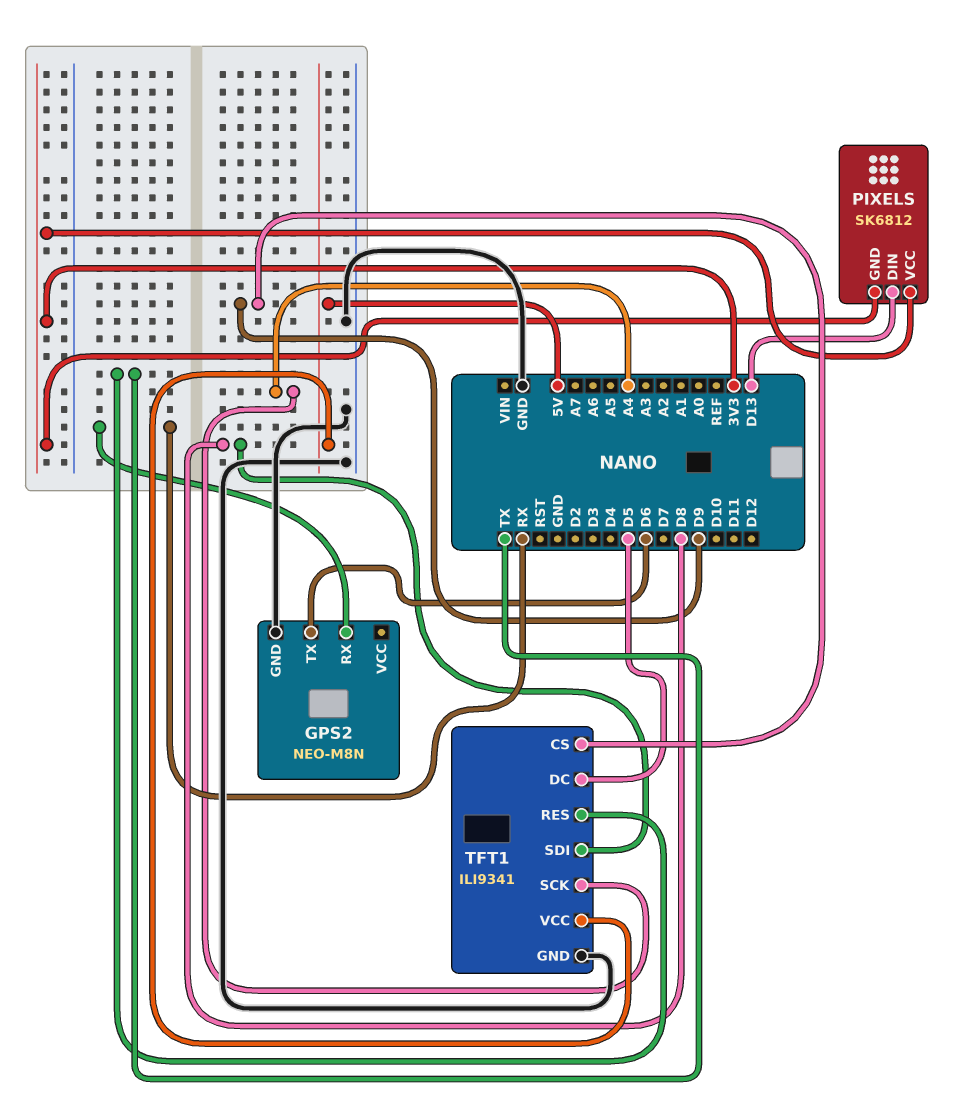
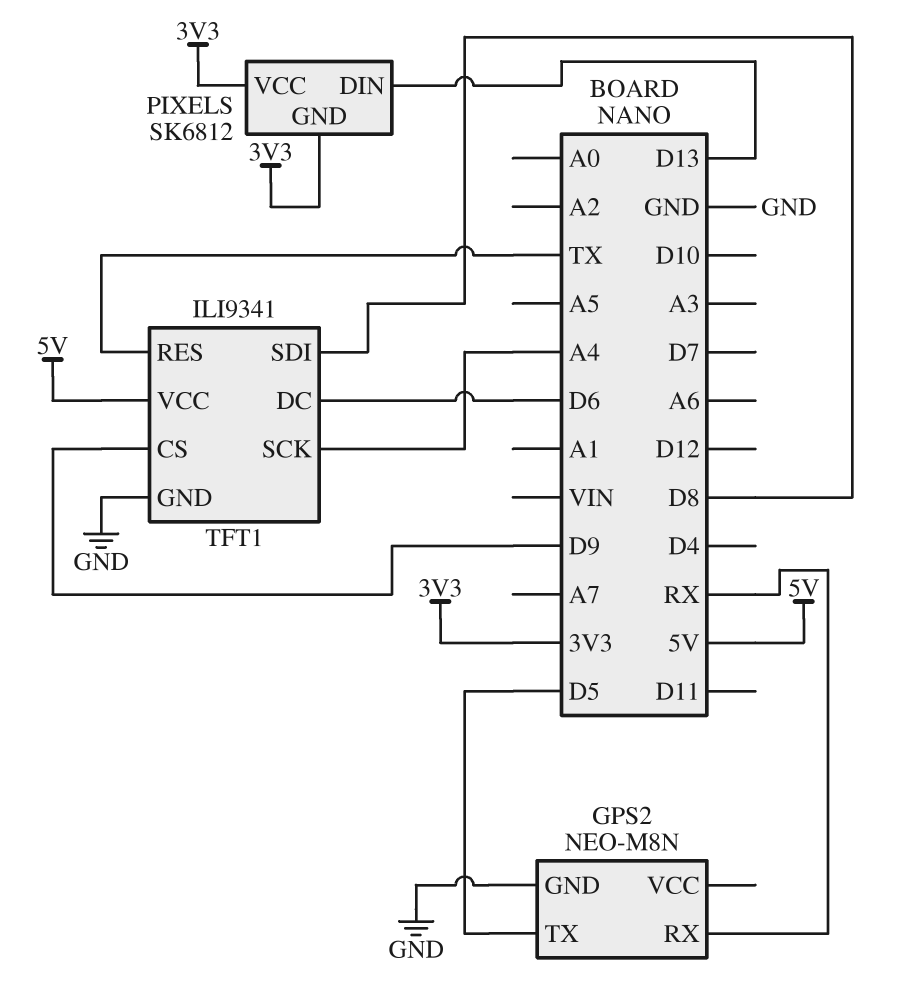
GPS2 pin TX: D6 -> D5
TFT1 pin DC: D5 -> D6

